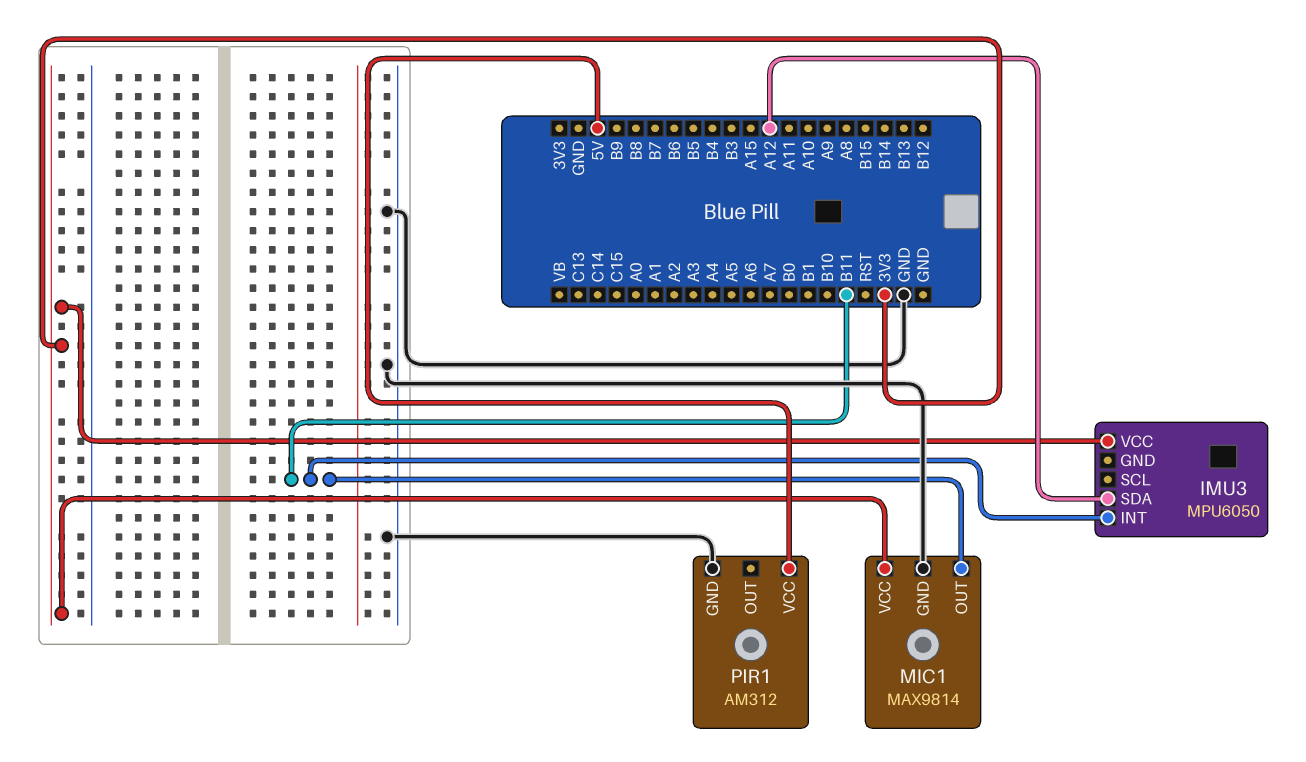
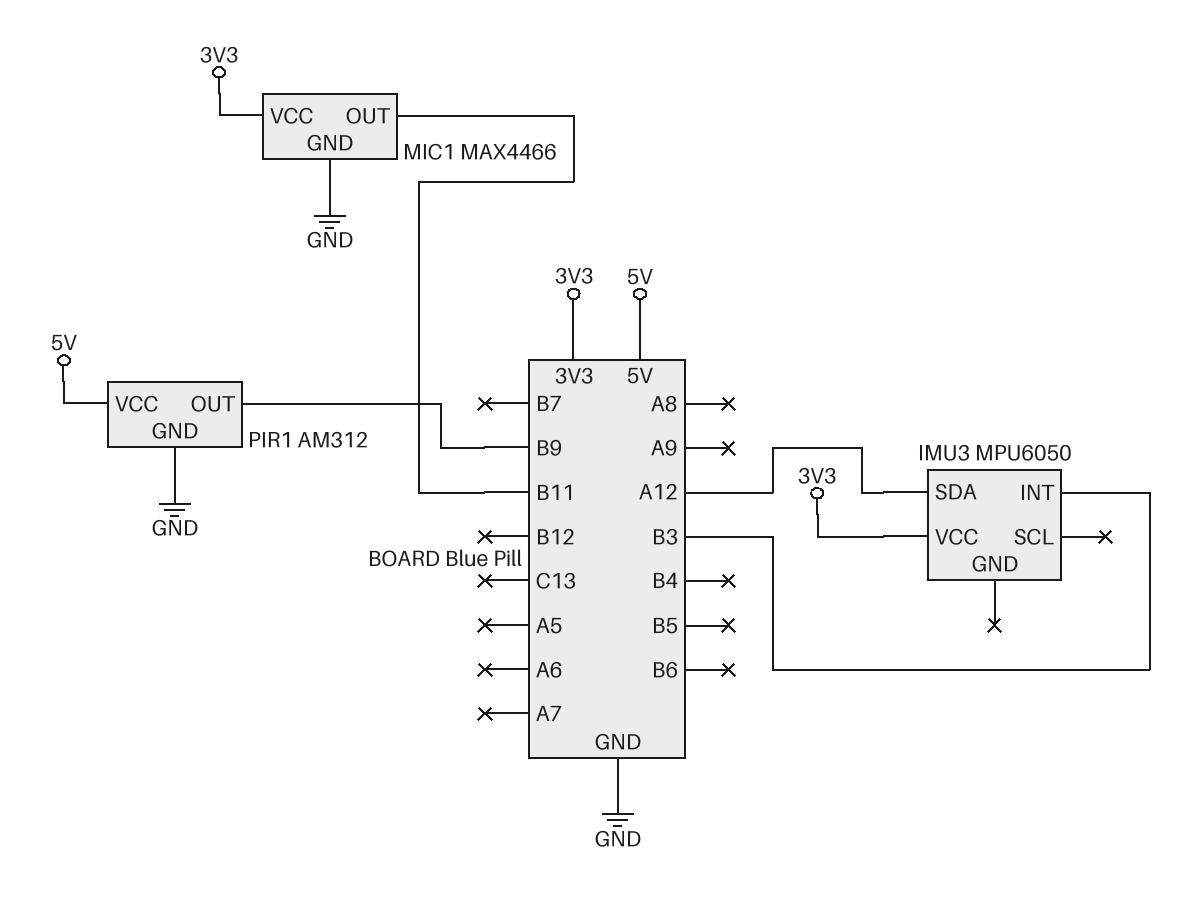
IMU3 pin INT: B11 -> B3
MIC1: MAX9814 -> MAX4466
PIR1 pin OUT: none -> B9

